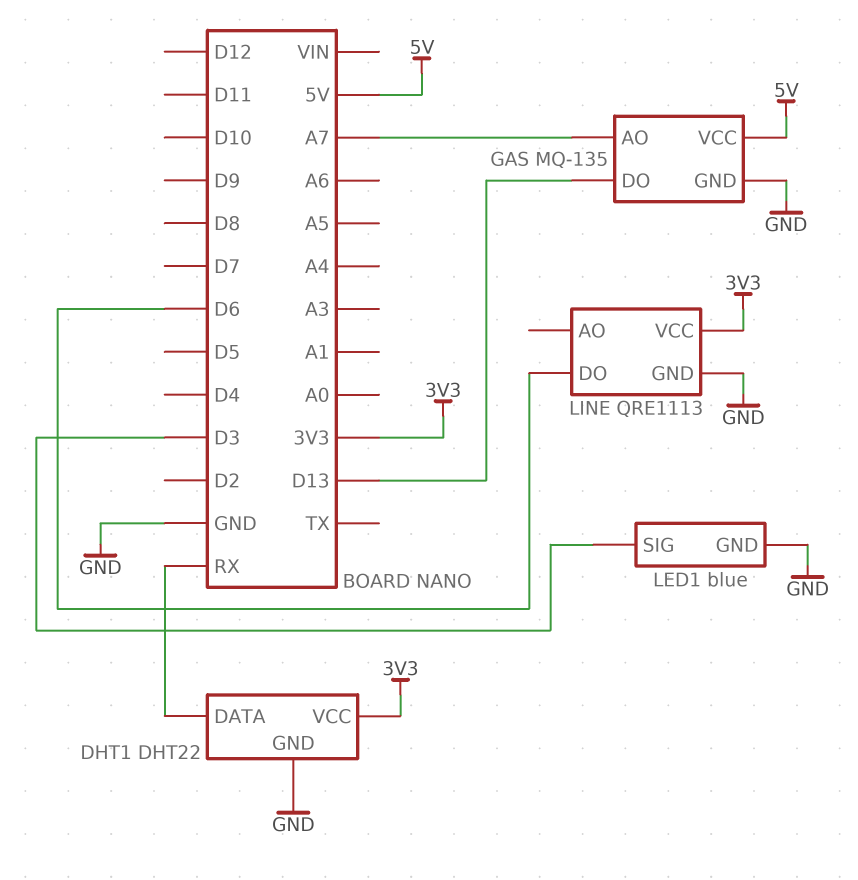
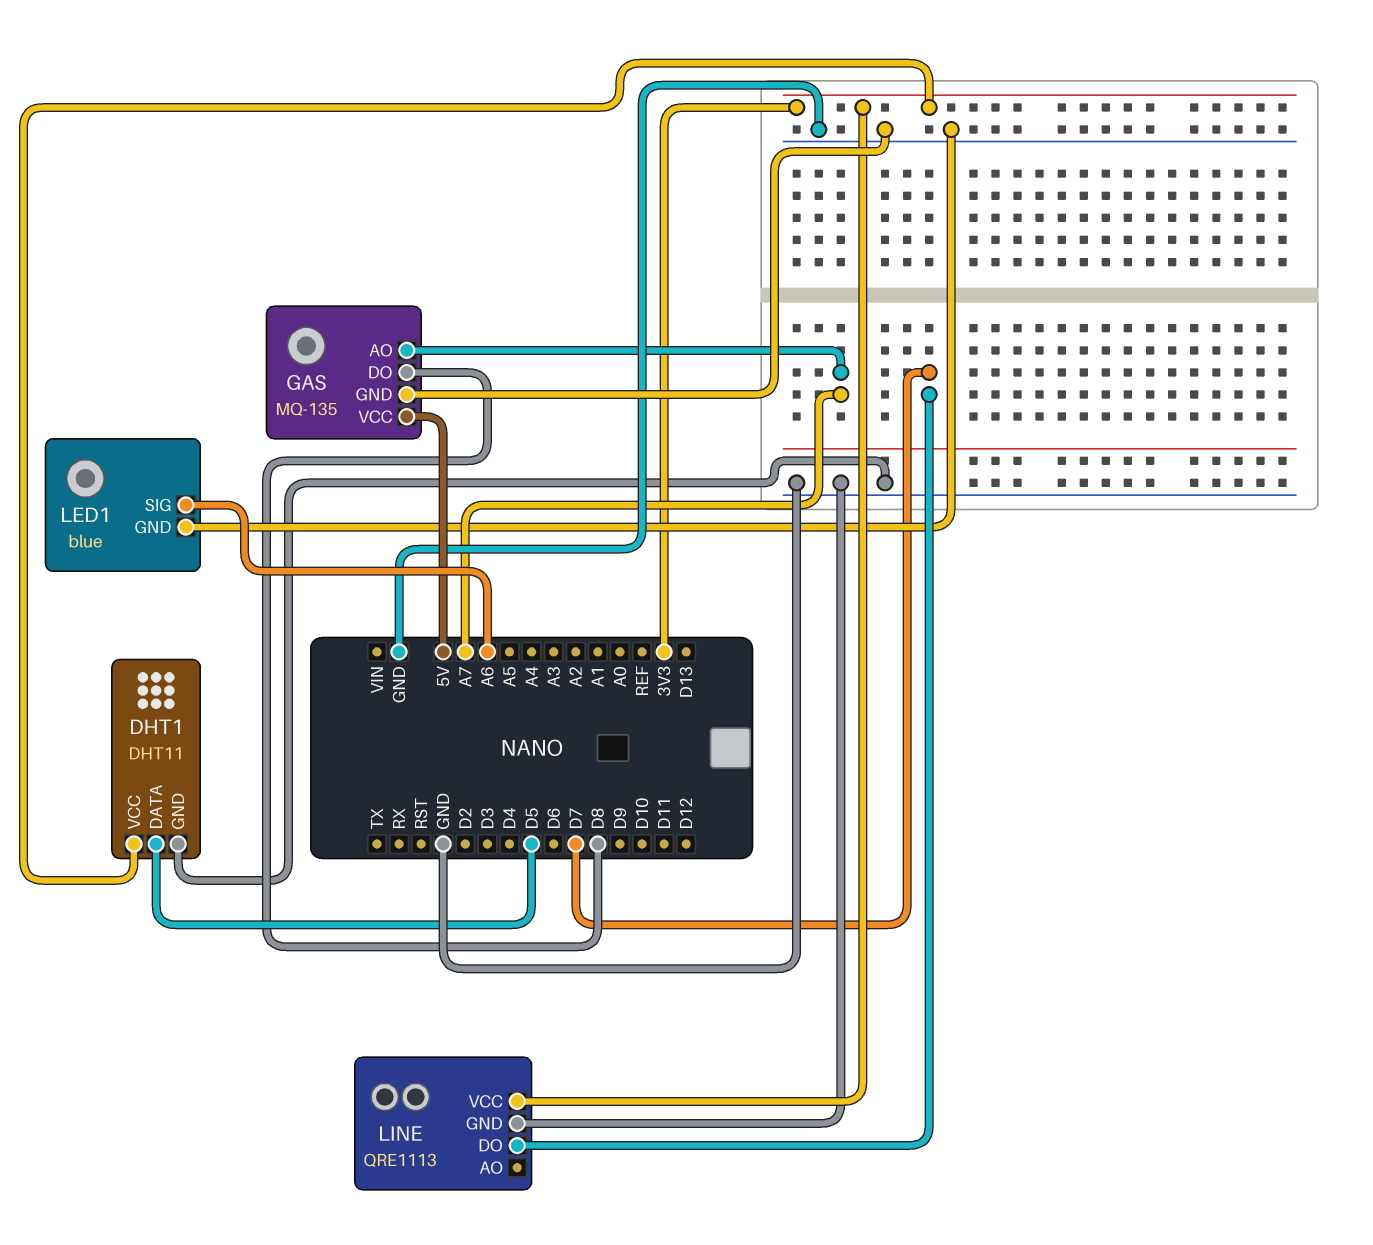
DHT1: DHT22 -> DHT11
DHT1 pin DATA: RX -> D5
GAS pin DO: D13 -> D8
LED1 pin SIG: D3 -> A6
LINE pin DO: D6 -> D7

